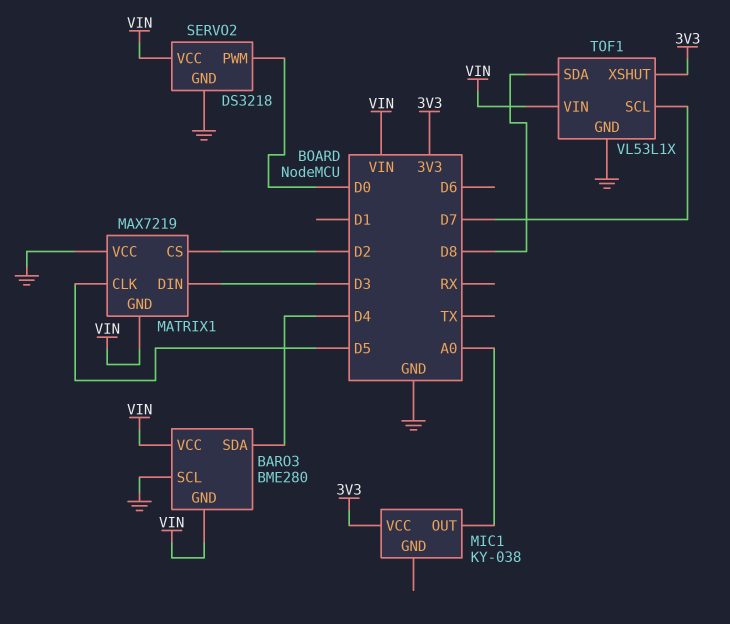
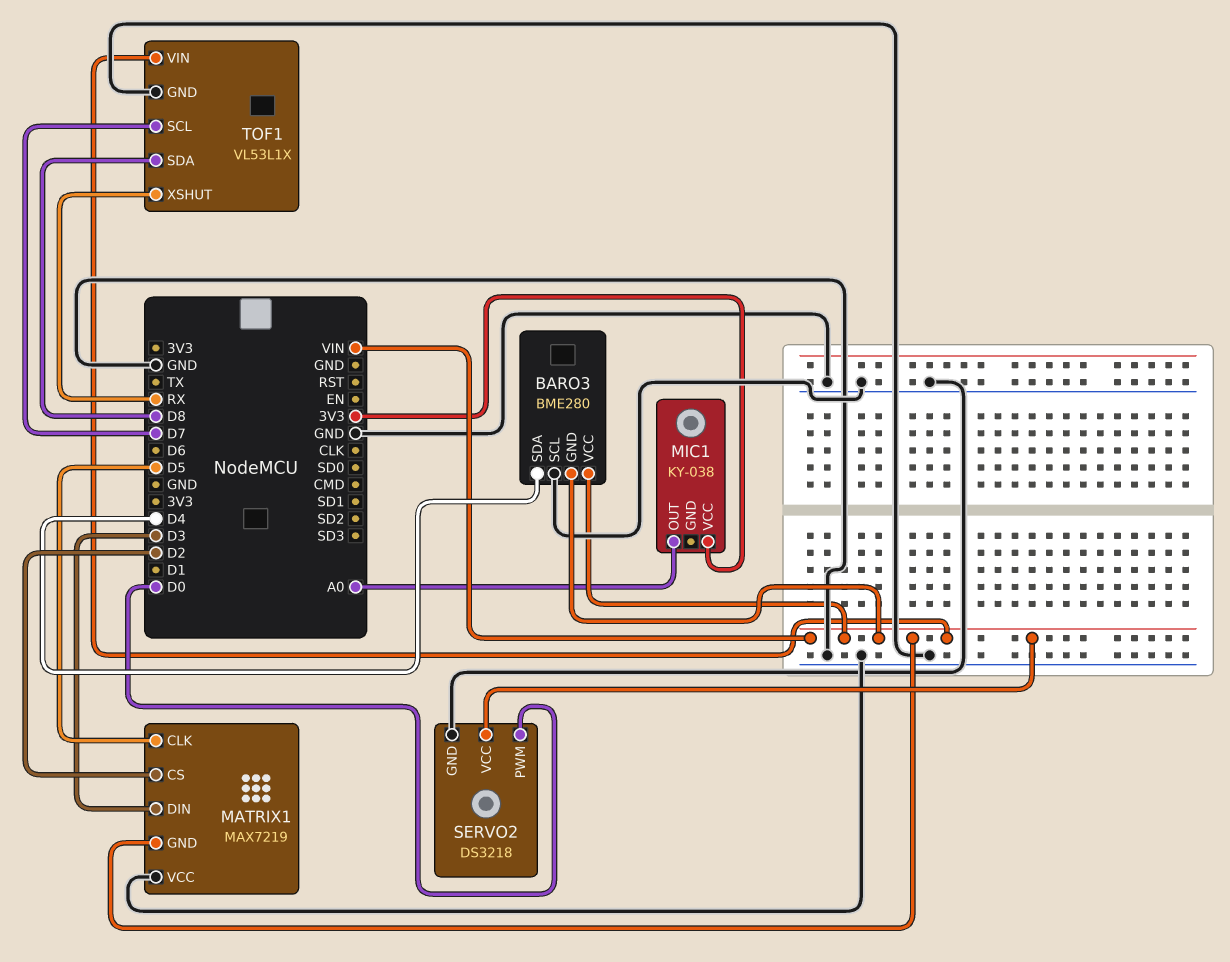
TOF1 pin XSHUT: 3V3 -> RX

